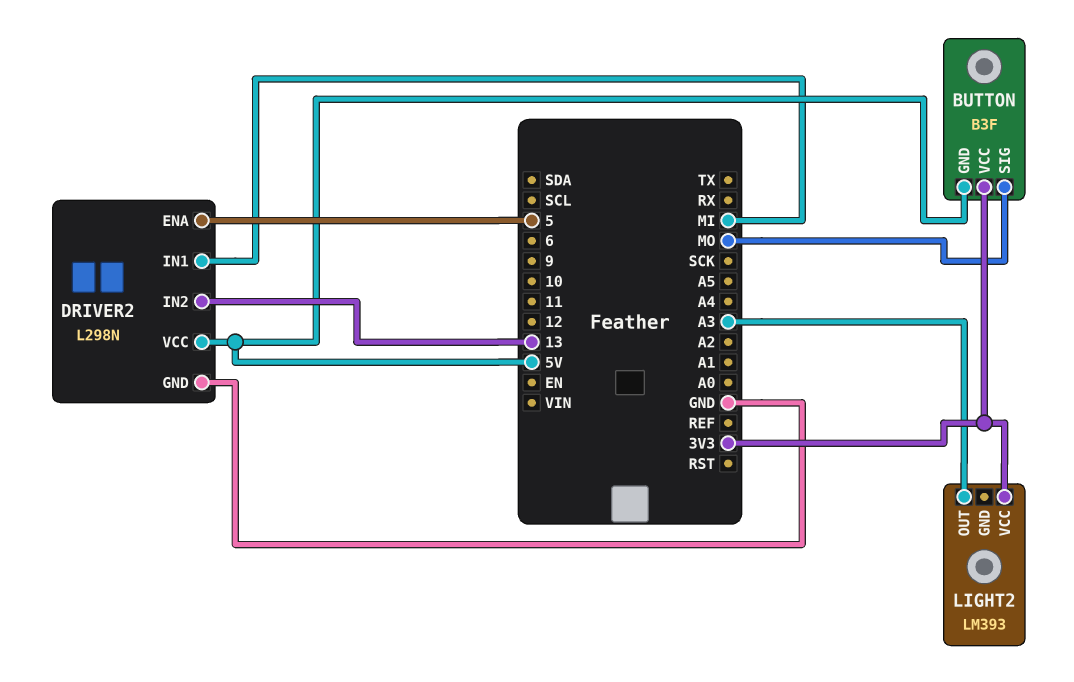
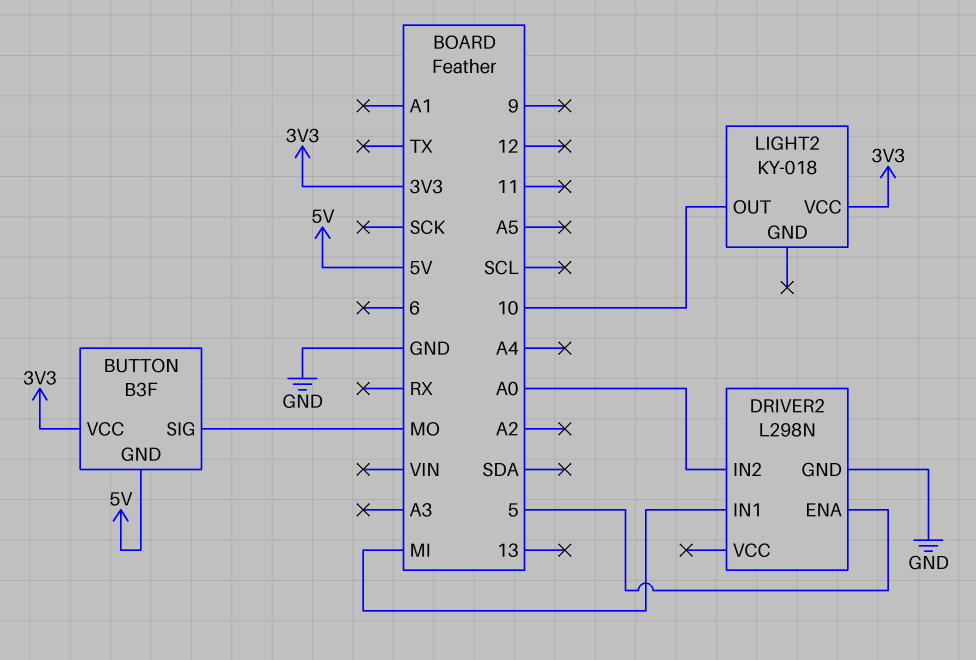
DRIVER2 pin IN2: 13 -> A0
DRIVER2 pin VCC: 5V -> none
LIGHT2: LM393 -> KY-018
LIGHT2 pin OUT: A3 -> 10

